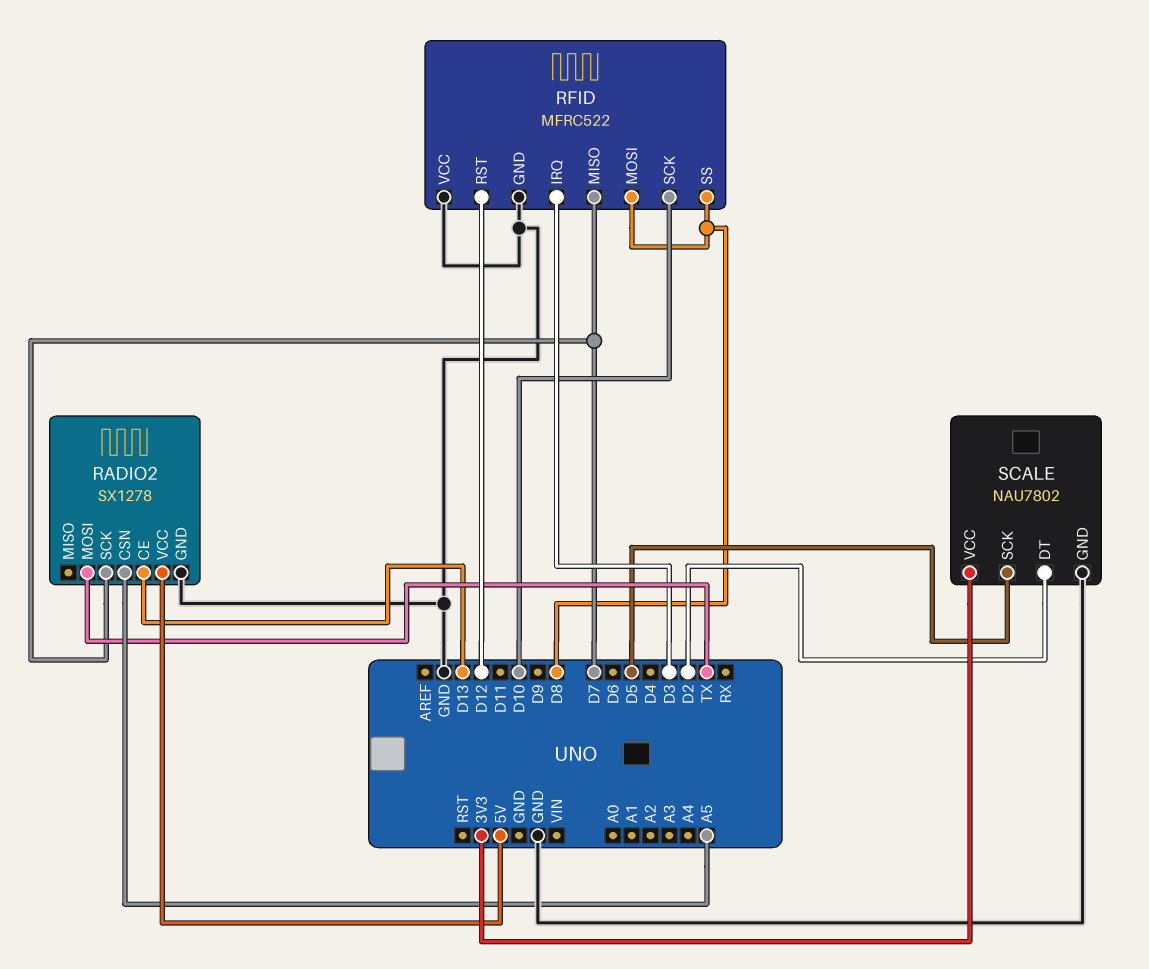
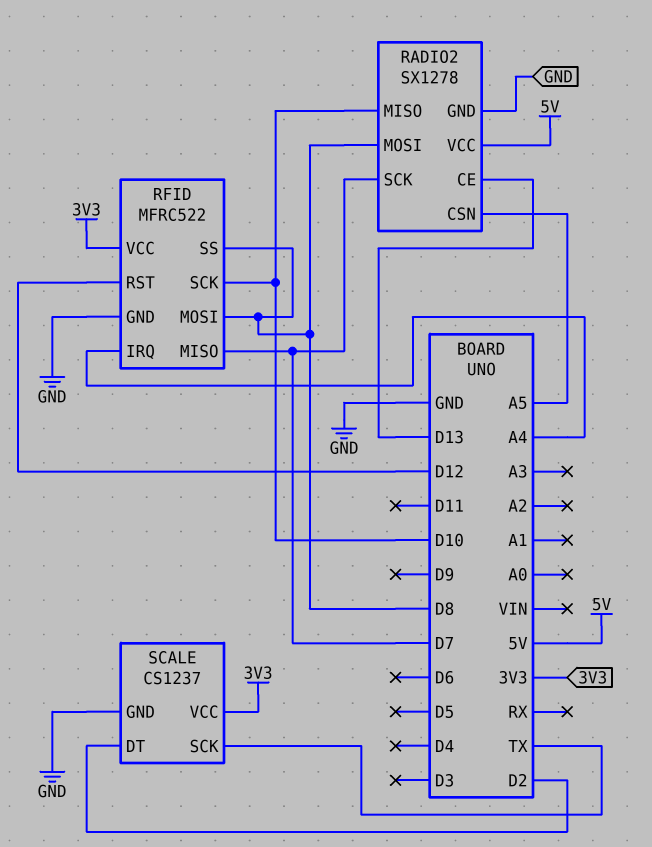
RADIO2 pin MISO: none -> D10
RADIO2 pin MOSI: TX -> D8
RFID pin IRQ: D3 -> A4
RFID pin VCC: GND -> 3V3
SCALE: NAU7802 -> CS1237
SCALE pin SCK: D5 -> TX

